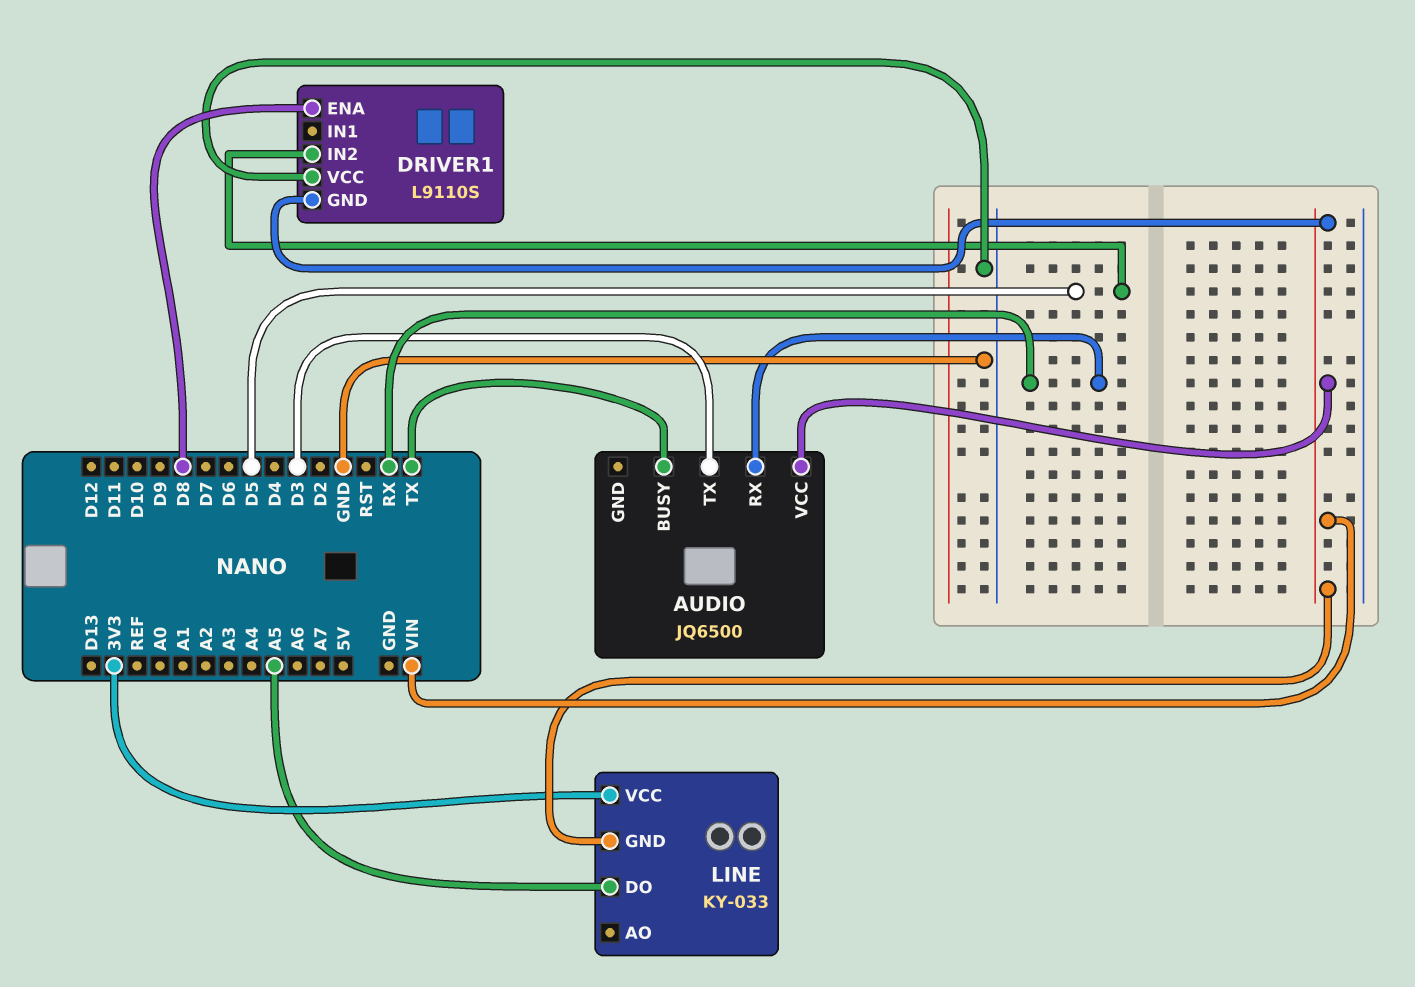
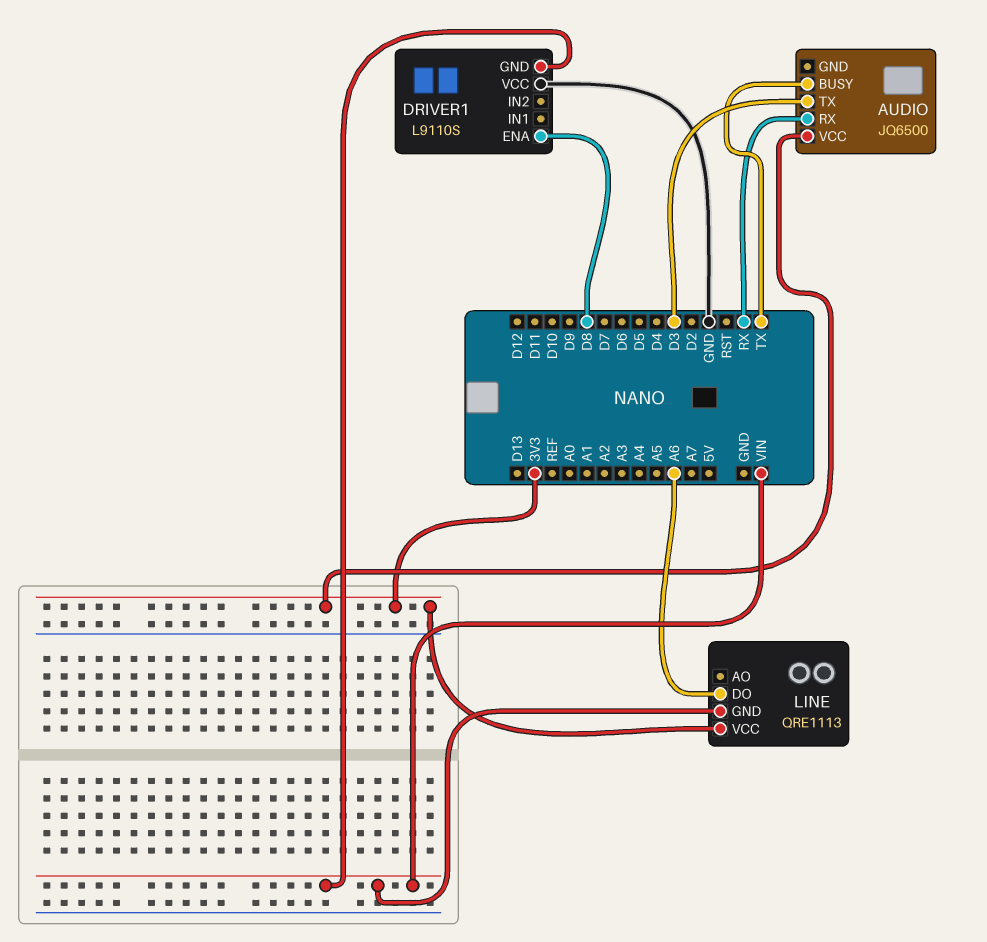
AUDIO pin VCC: VIN -> 3V3
DRIVER1 pin IN2: D5 -> none
LINE: KY-033 -> QRE1113
LINE pin DO: A5 -> A6

